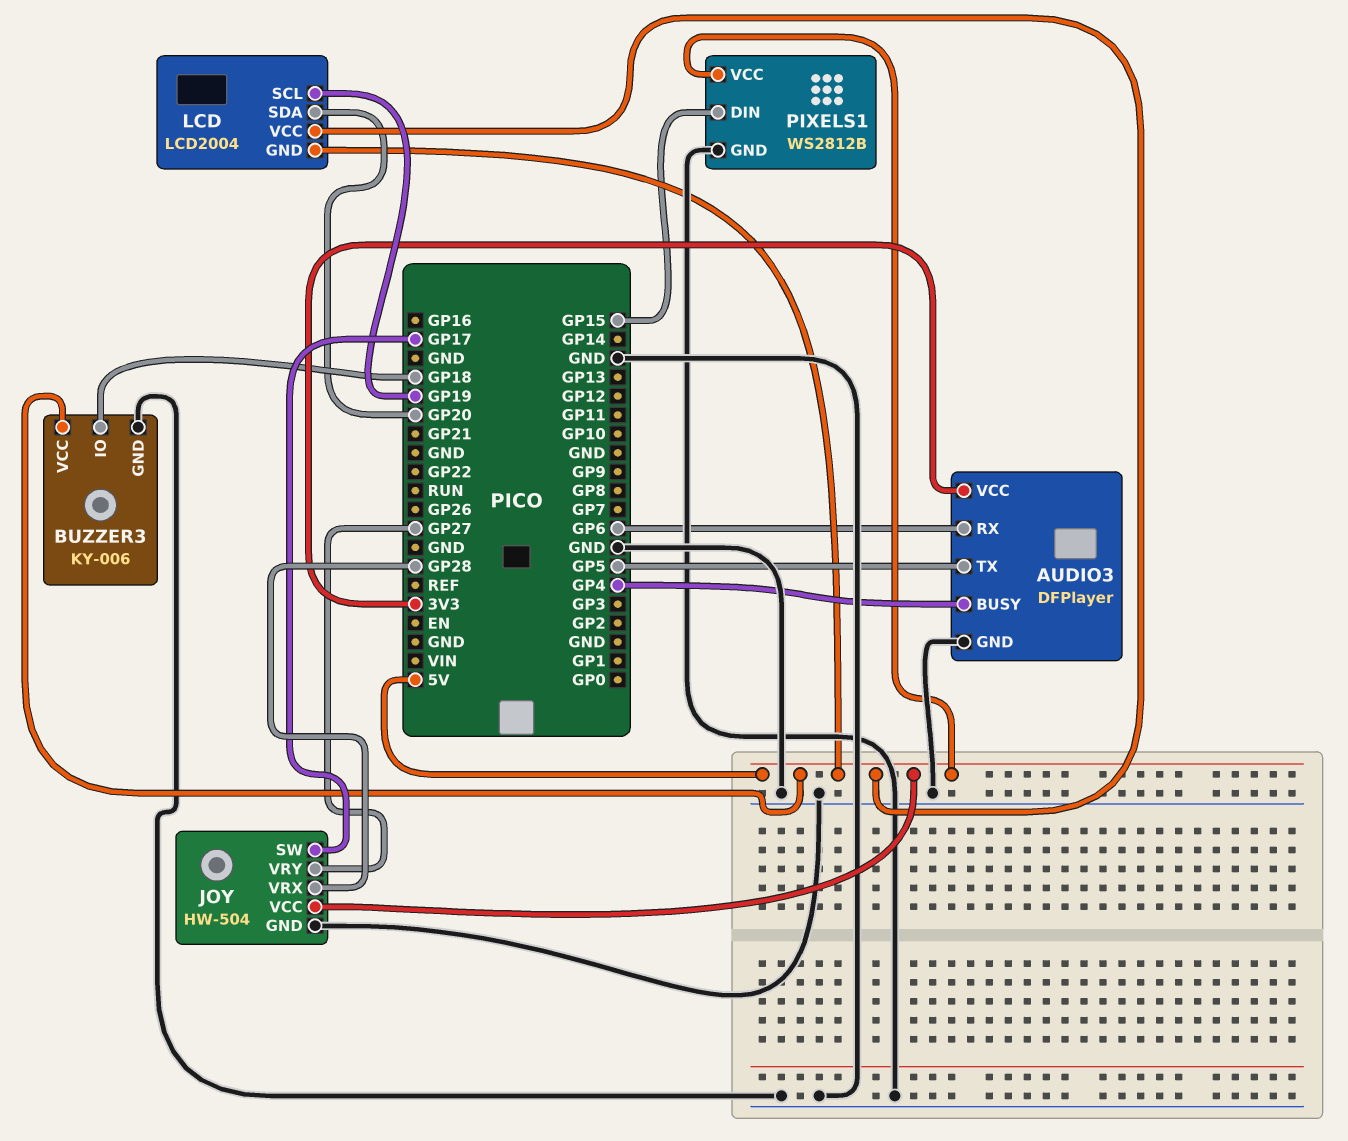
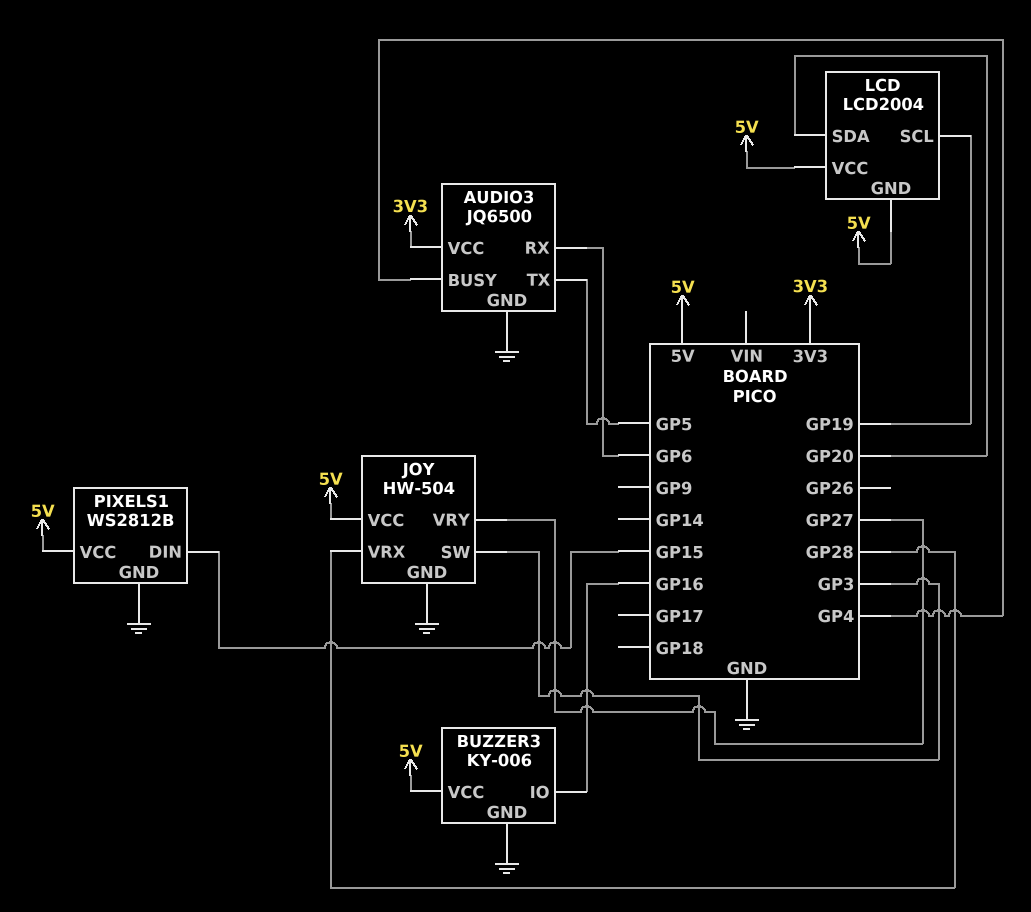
AUDIO3: DFPlayer -> JQ6500
BUZZER3 pin IO: GP18 -> GP16
JOY pin SW: GP17 -> GP3

